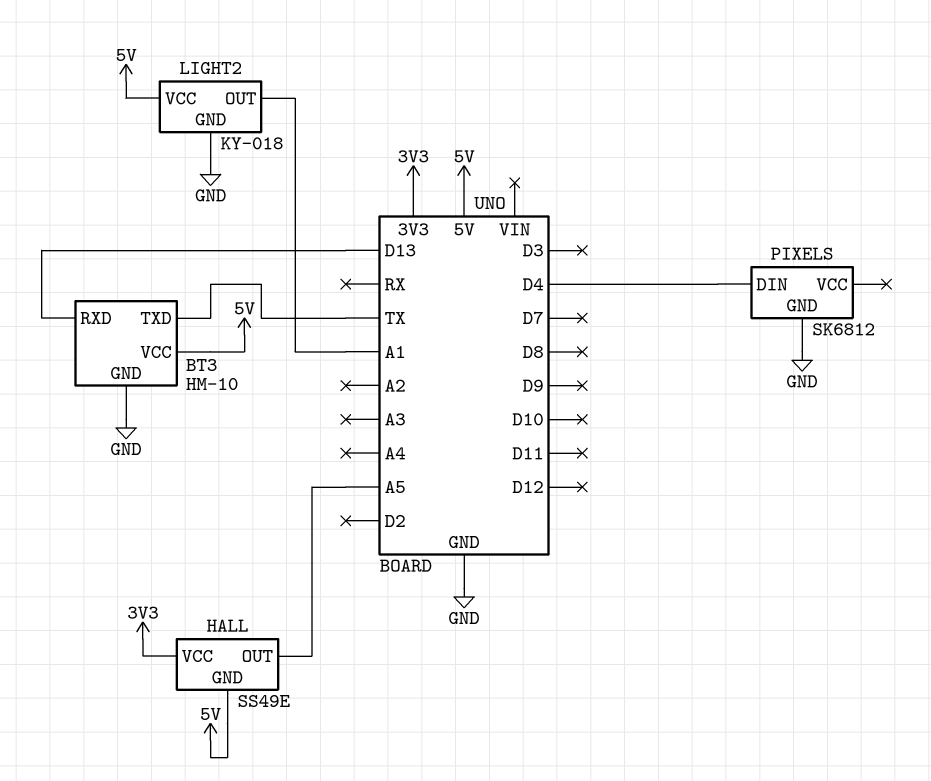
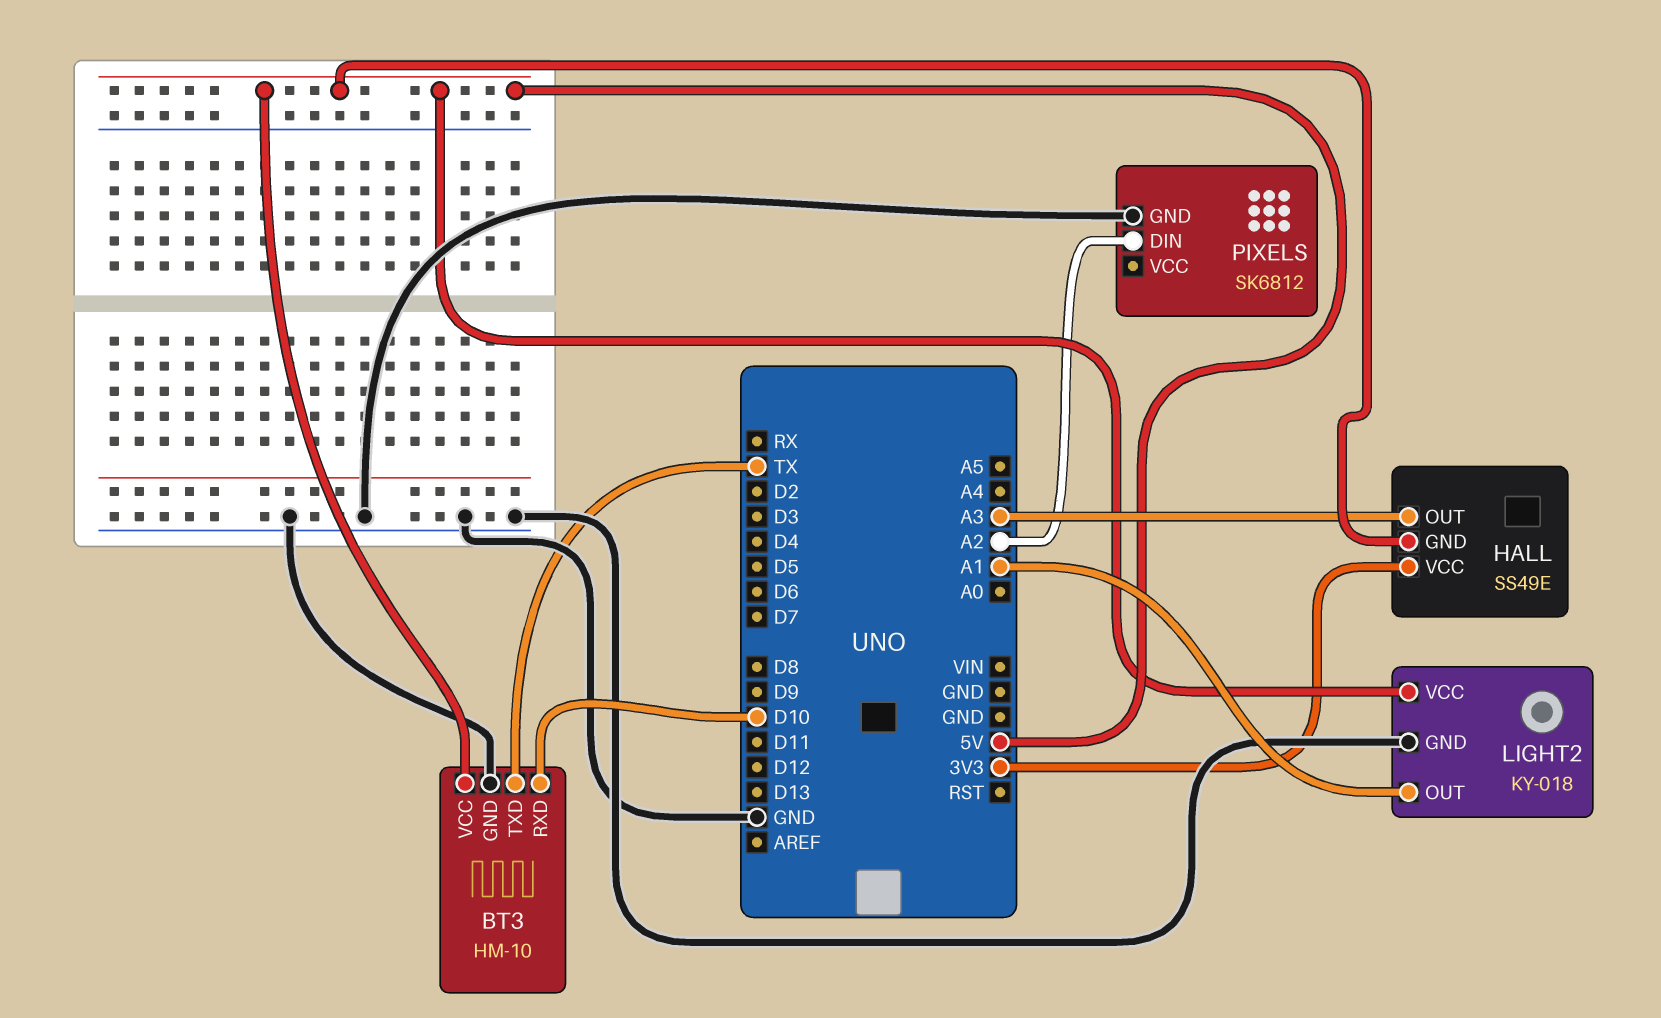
BT3 pin RXD: D13 -> D10
HALL pin OUT: A5 -> A3
PIXELS pin DIN: D4 -> A2

